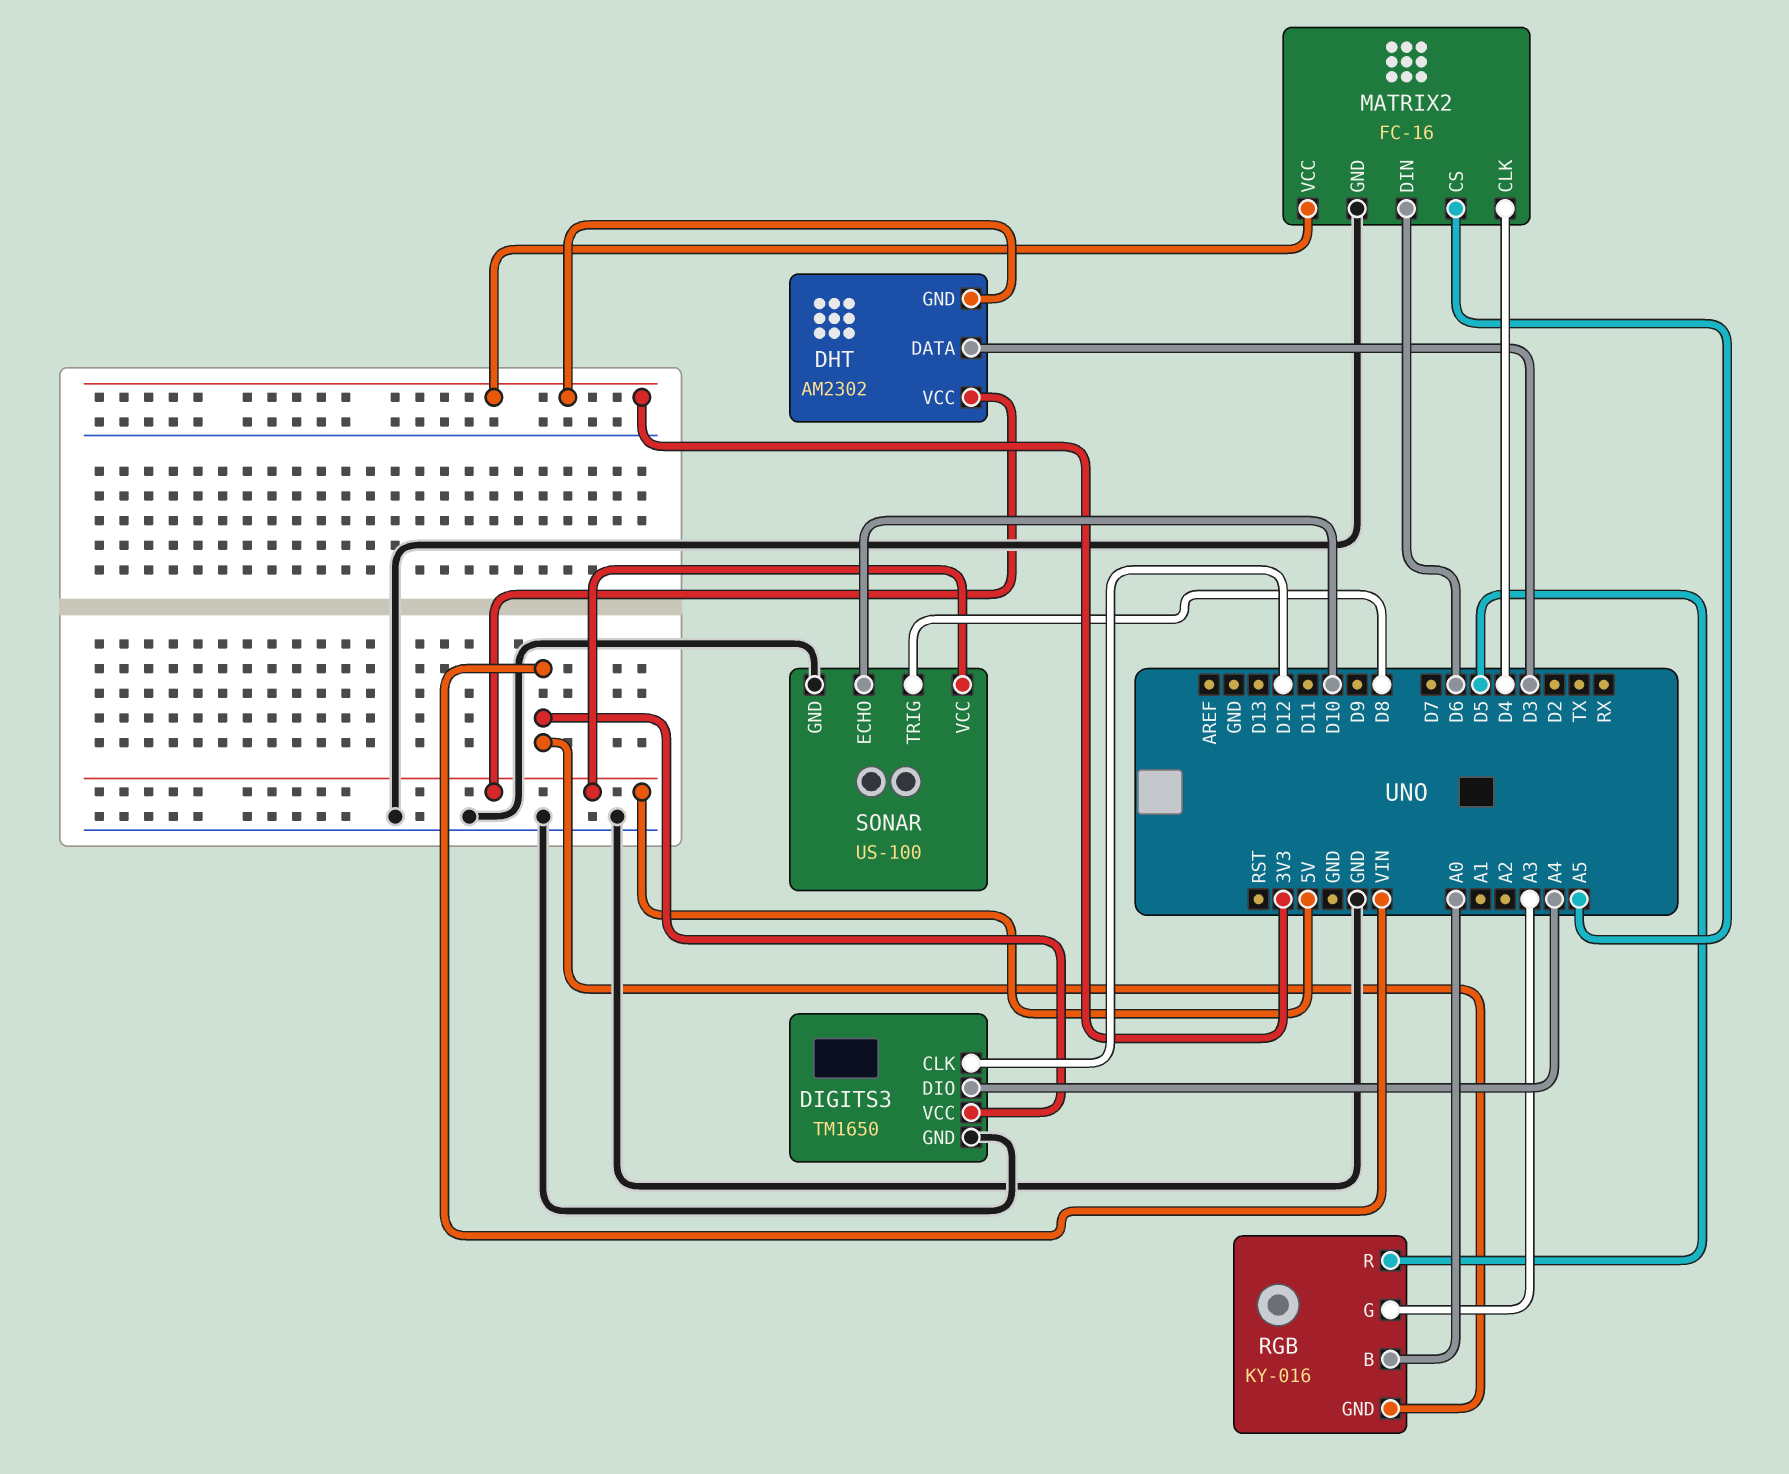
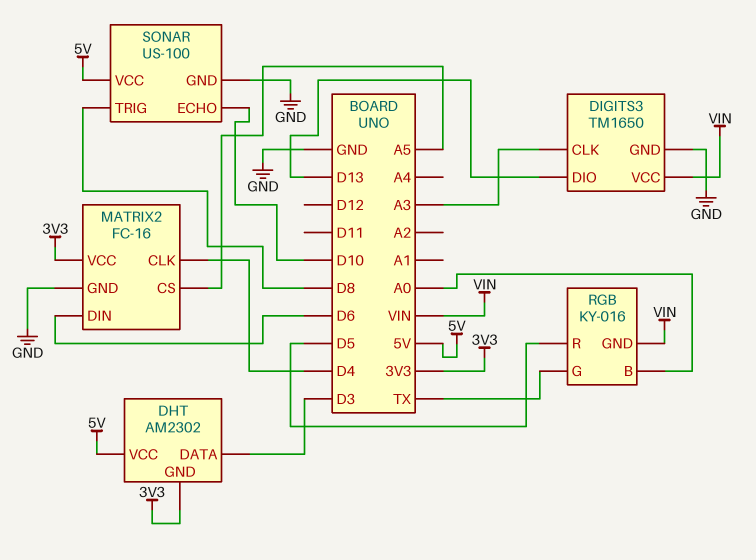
DIGITS3 pin CLK: D12 -> A3
DIGITS3 pin DIO: A4 -> D13
RGB pin G: A3 -> TX

